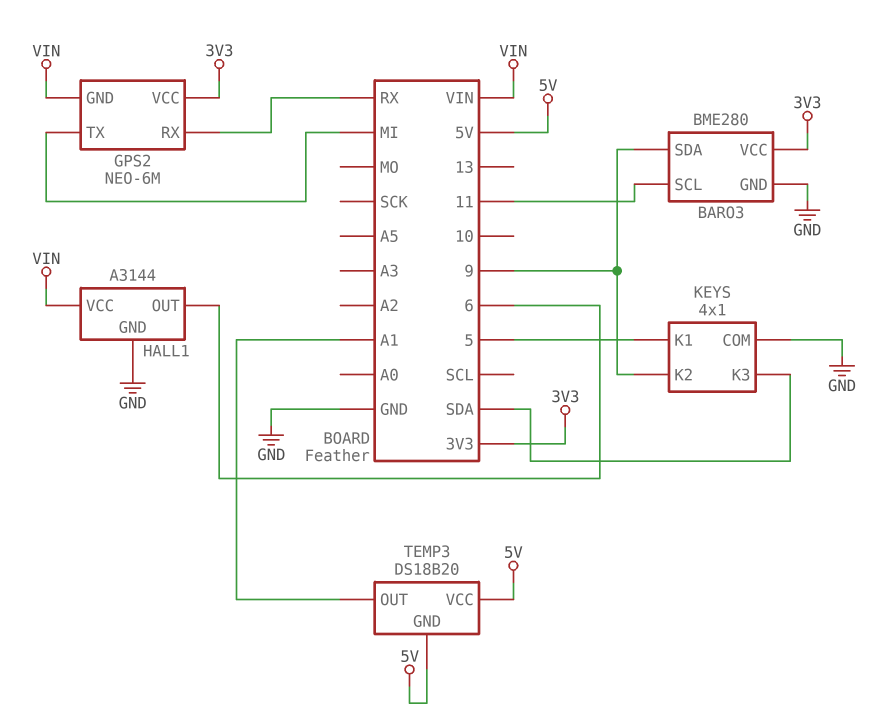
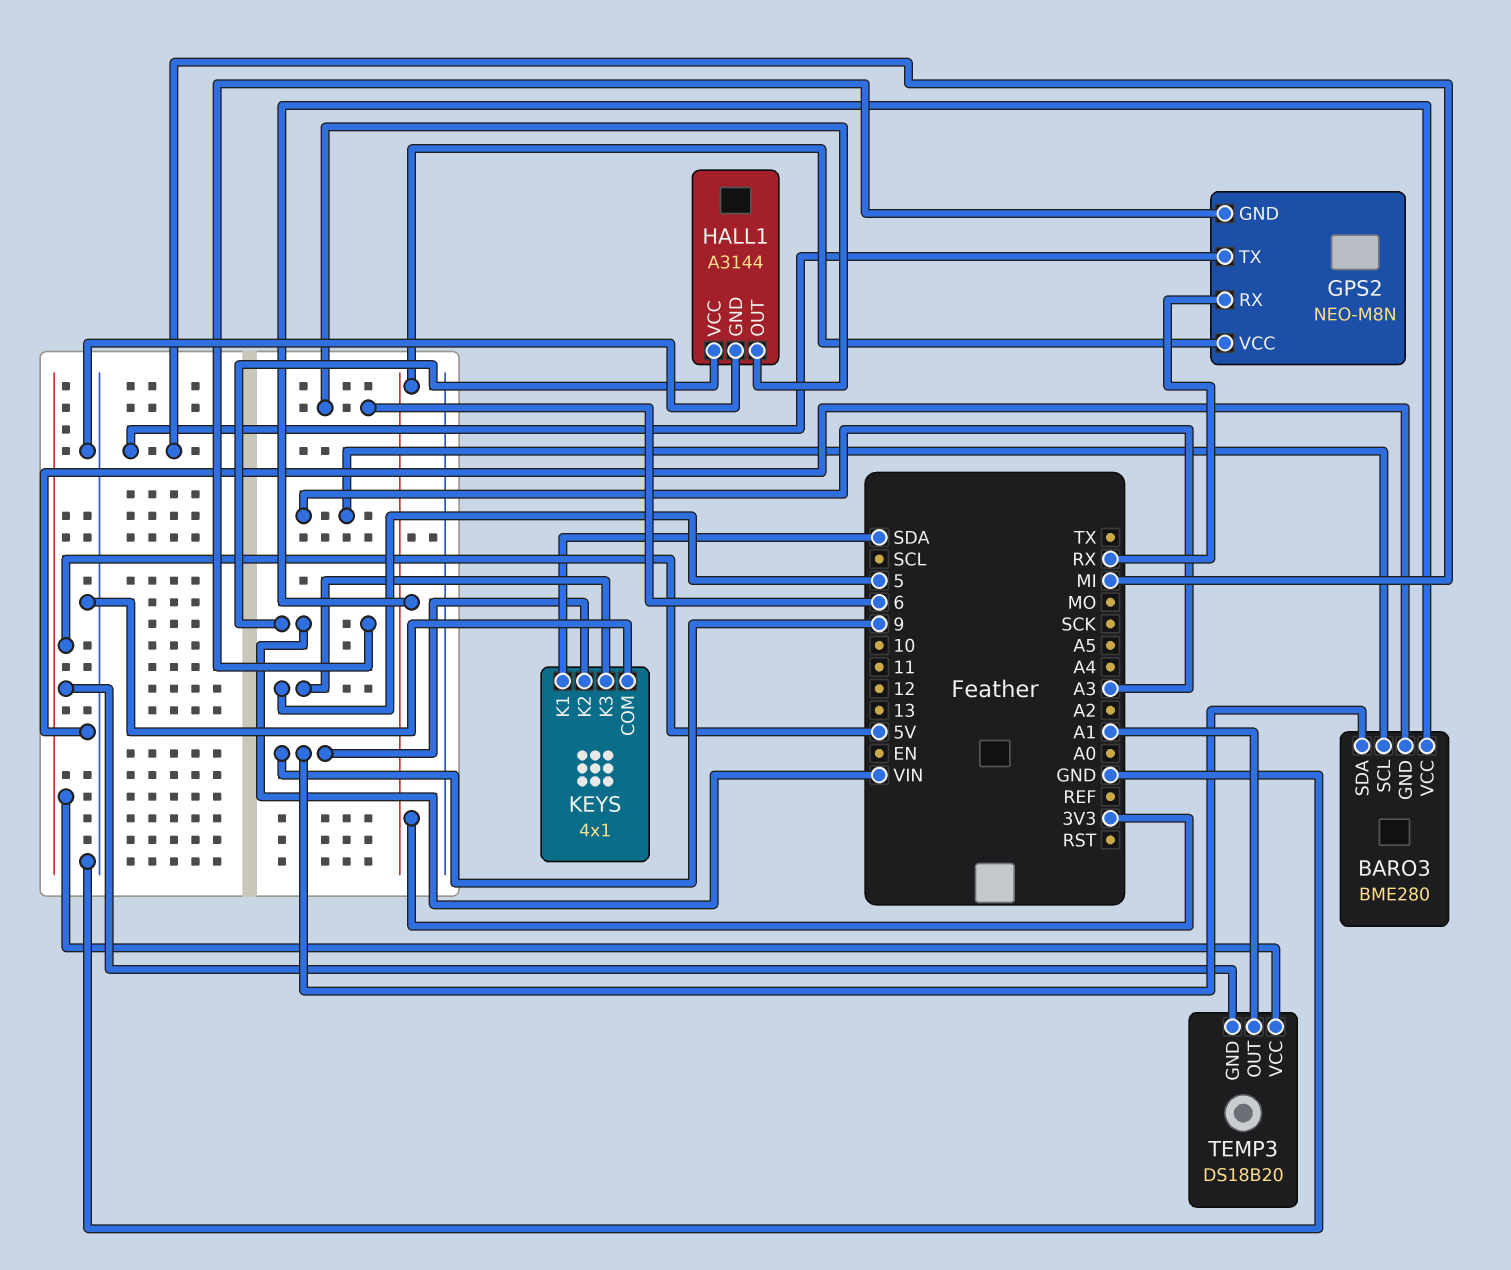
BARO3 pin SCL: 11 -> A3
GPS2: NEO-6M -> NEO-M8N
KEYS pin K1: 5 -> SDA
KEYS pin K3: SDA -> 5

